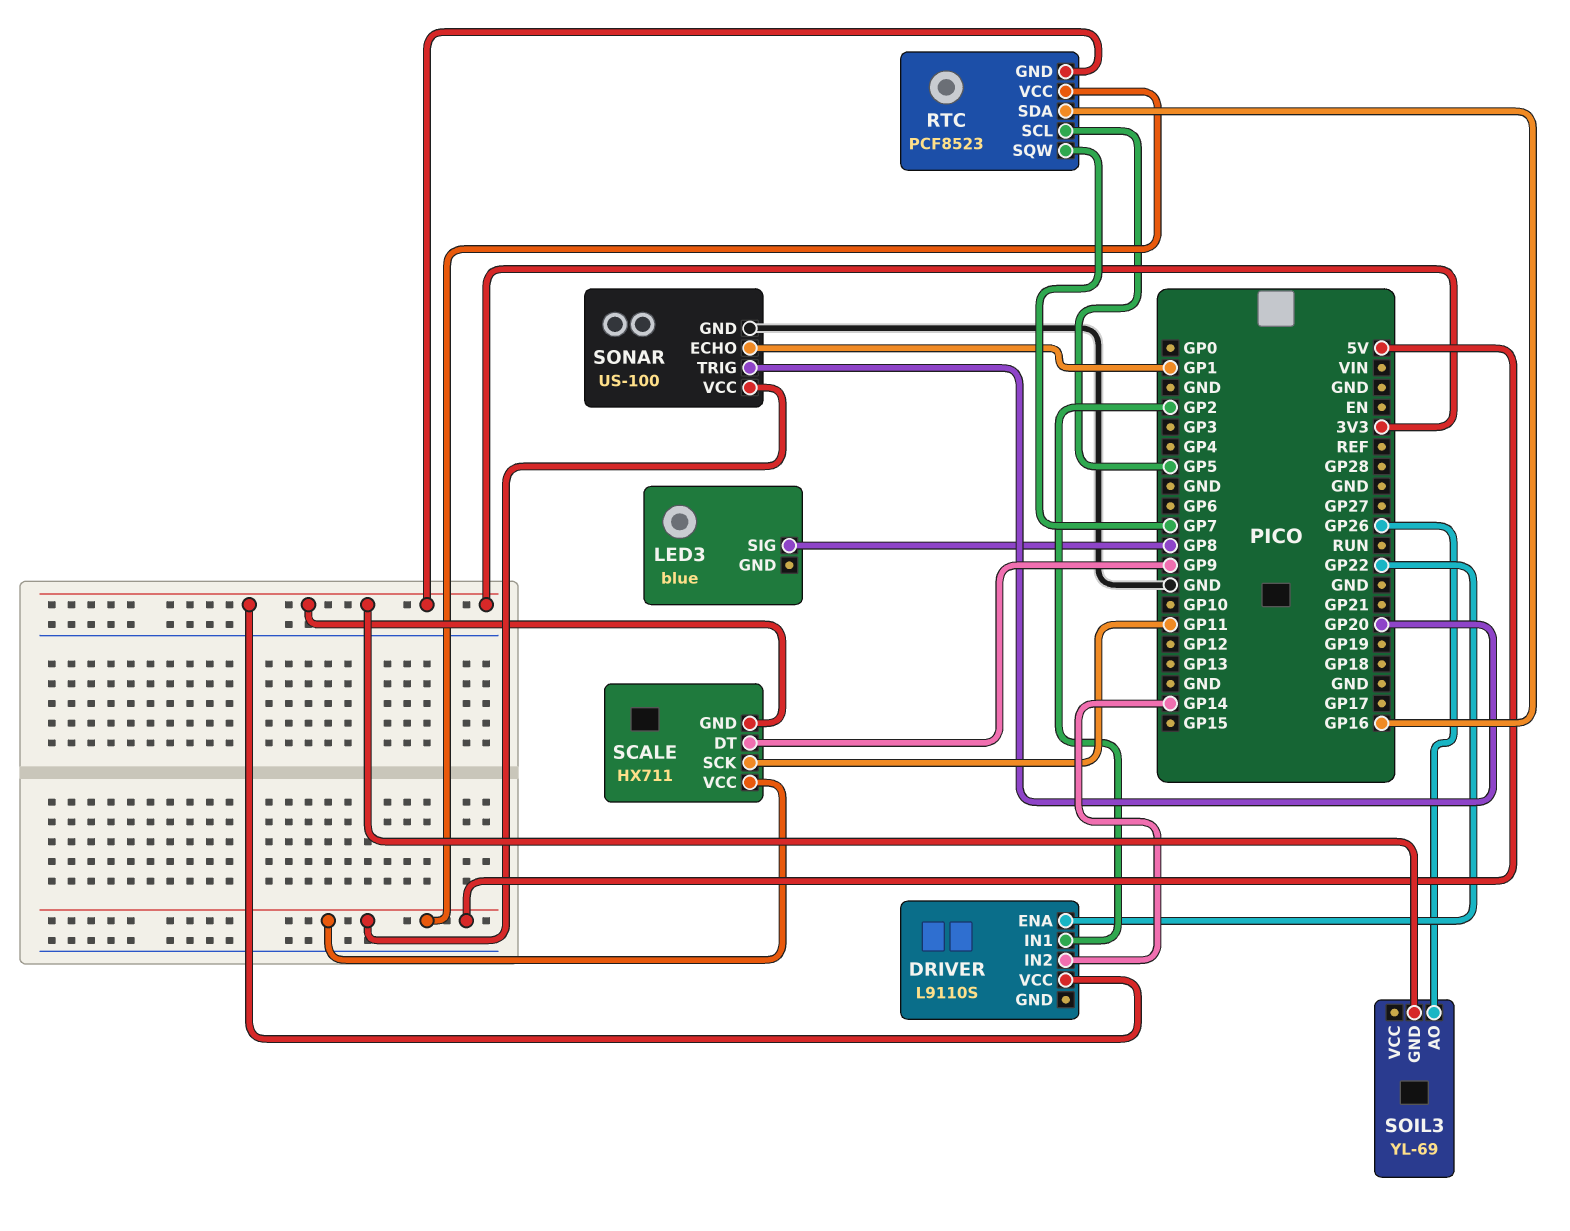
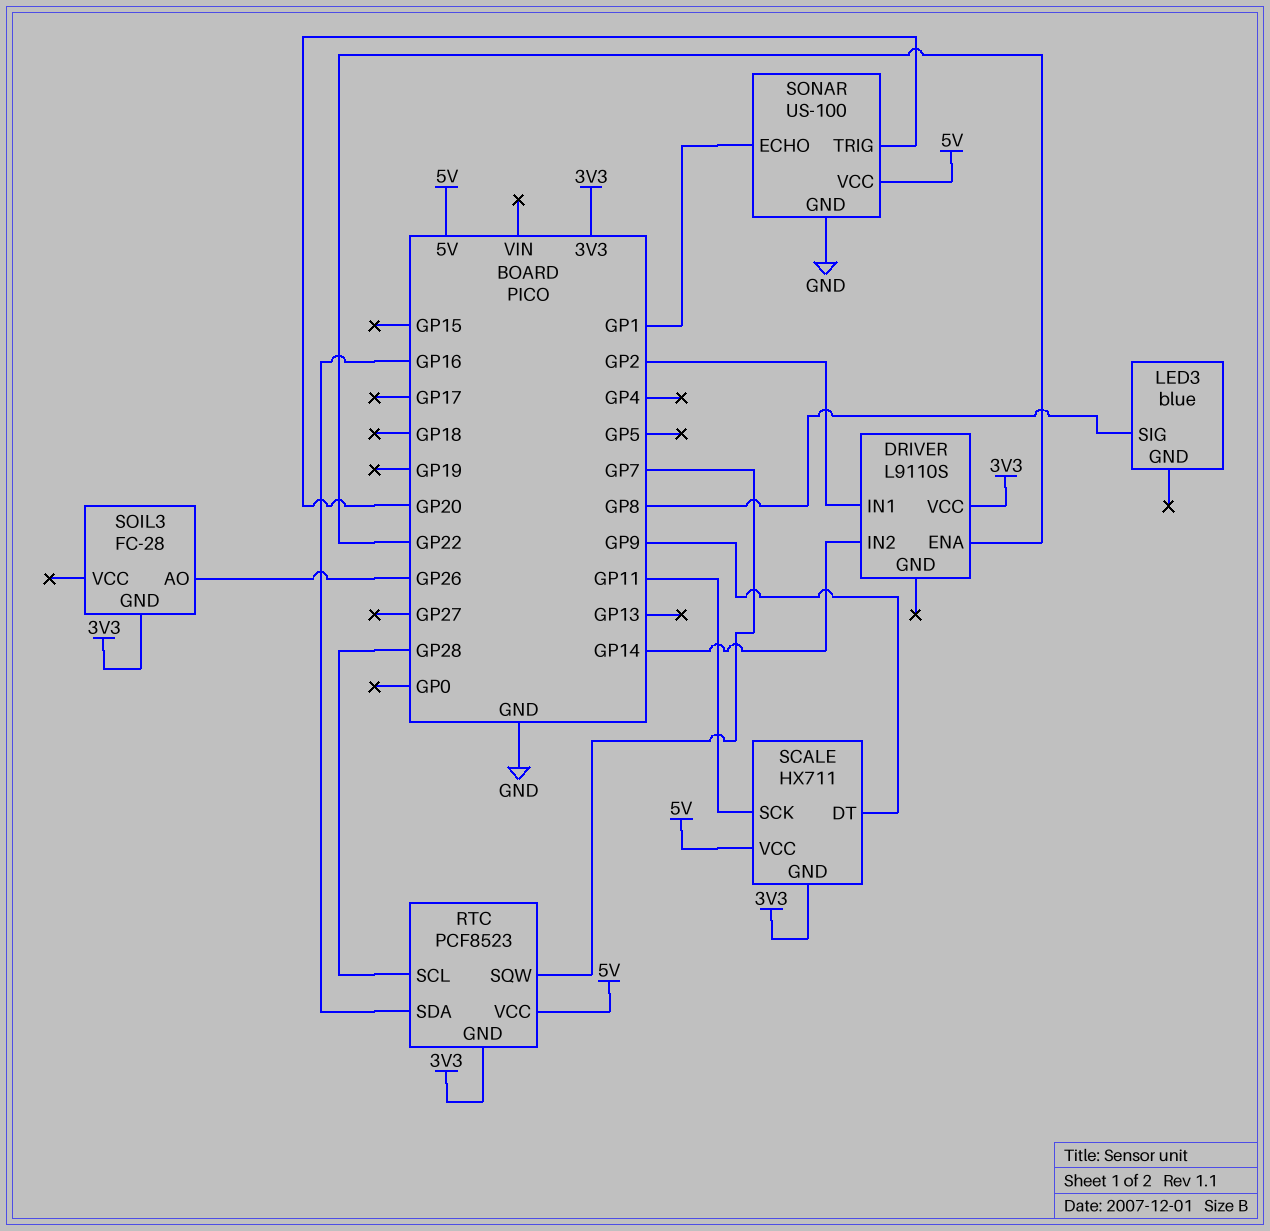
RTC pin SCL: GP5 -> GP28
SOIL3: YL-69 -> FC-28

